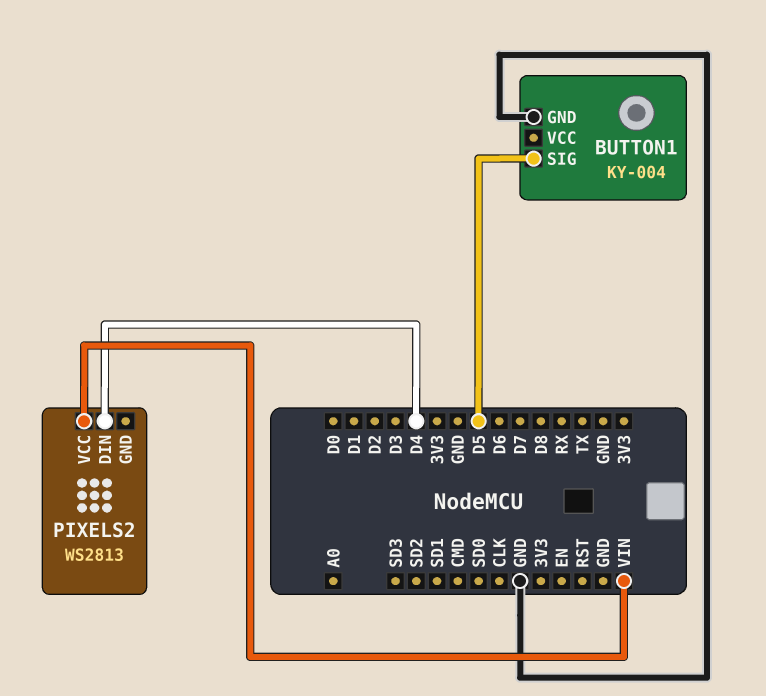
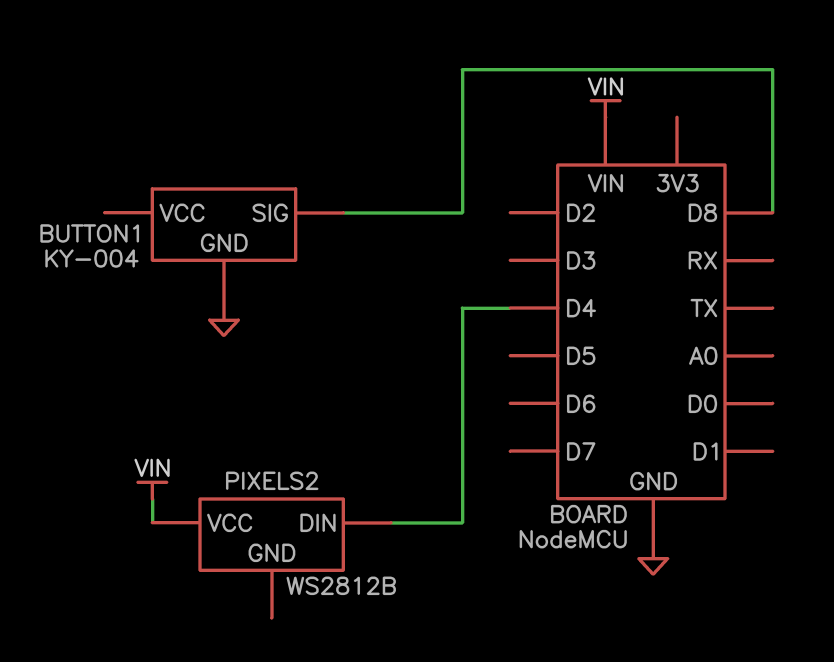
BUTTON1 pin SIG: D5 -> D8
PIXELS2: WS2813 -> WS2812B

